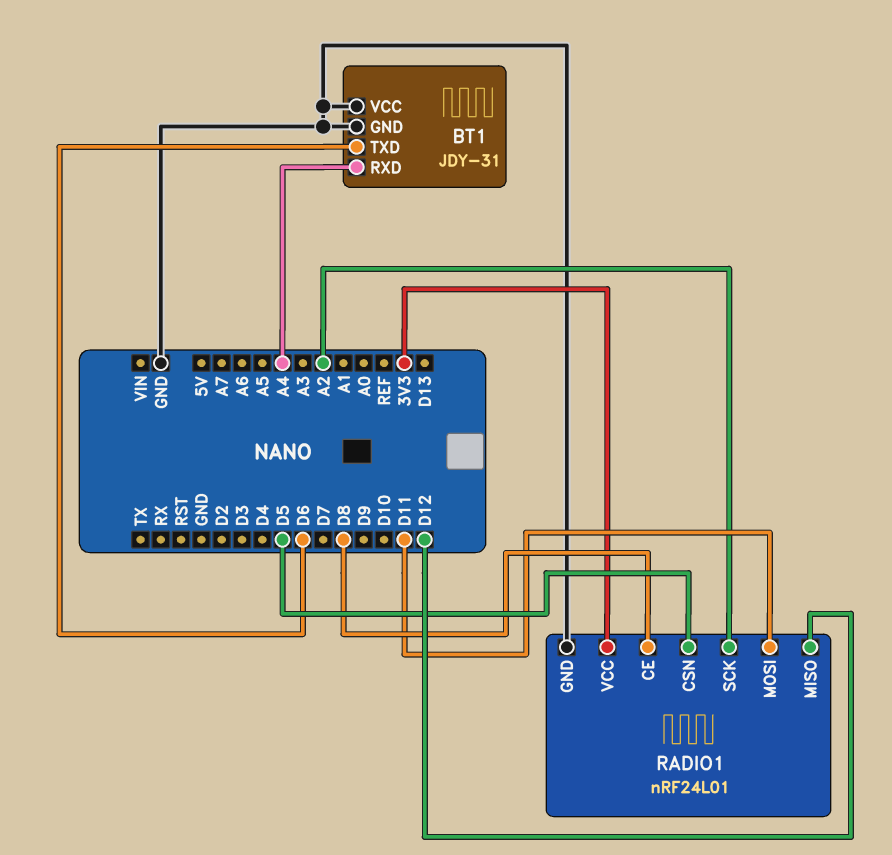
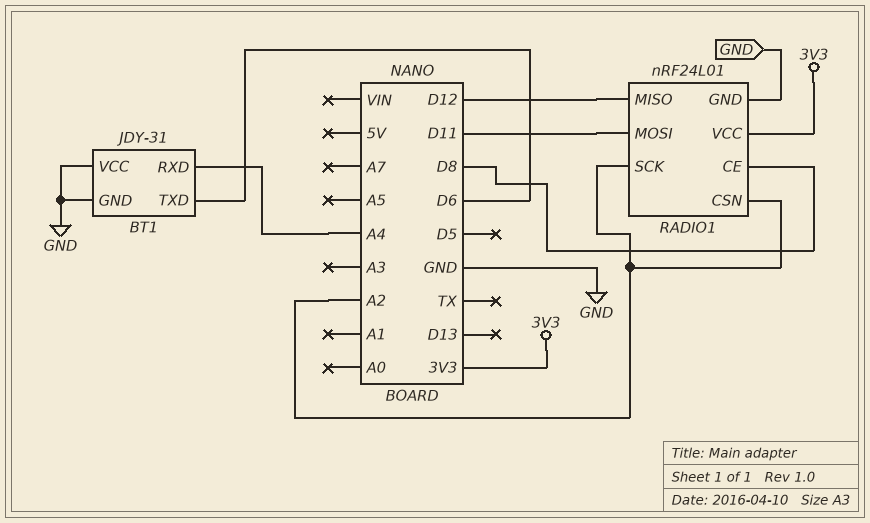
RADIO1 pin CSN: D5 -> A2

